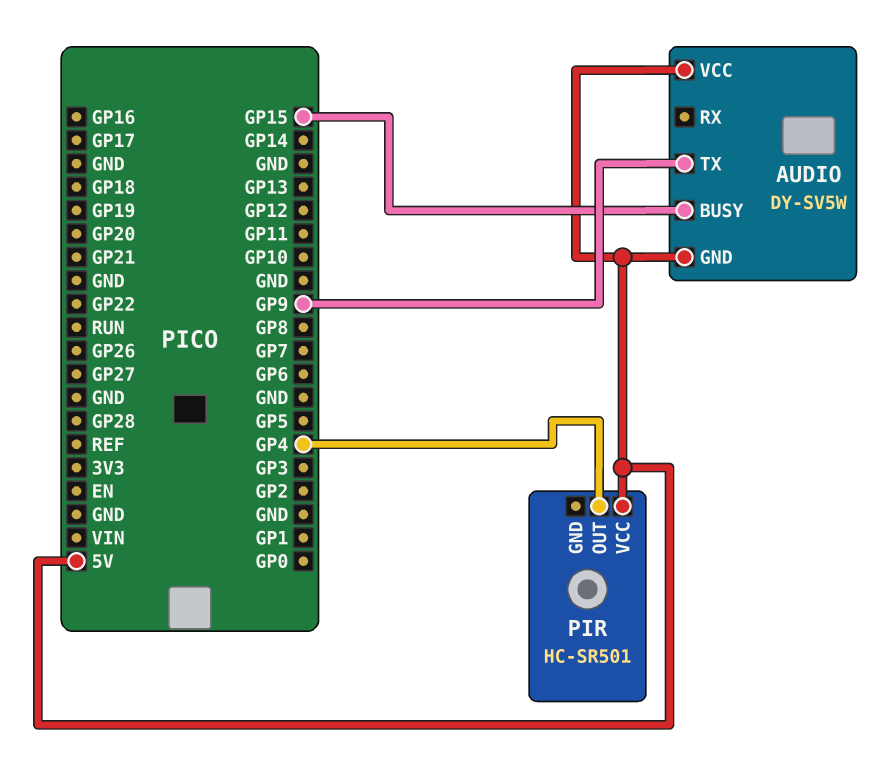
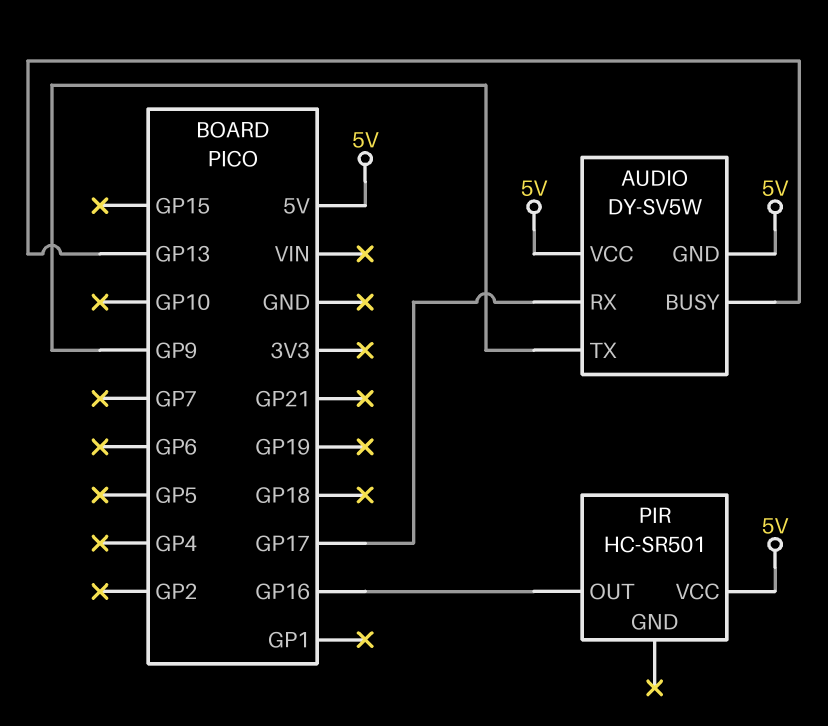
AUDIO pin BUSY: GP15 -> GP13
AUDIO pin RX: none -> GP17
PIR pin OUT: GP4 -> GP16

